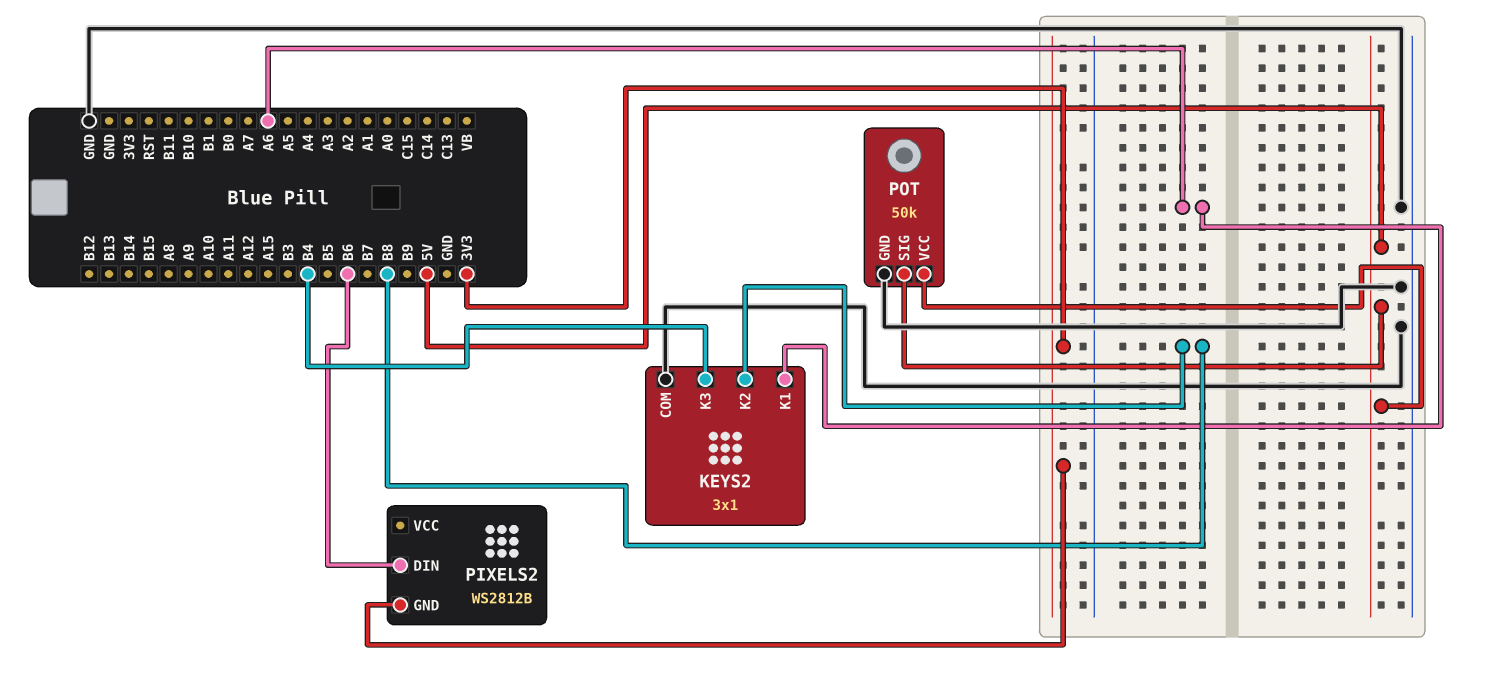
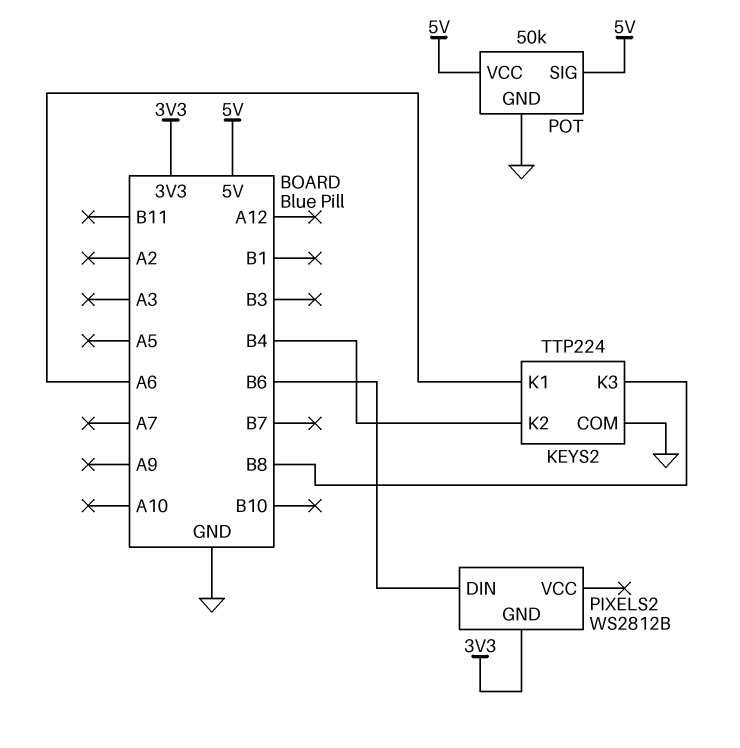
KEYS2: 3x1 -> TTP224
KEYS2 pin K2: B8 -> B4
KEYS2 pin K3: B4 -> B8

